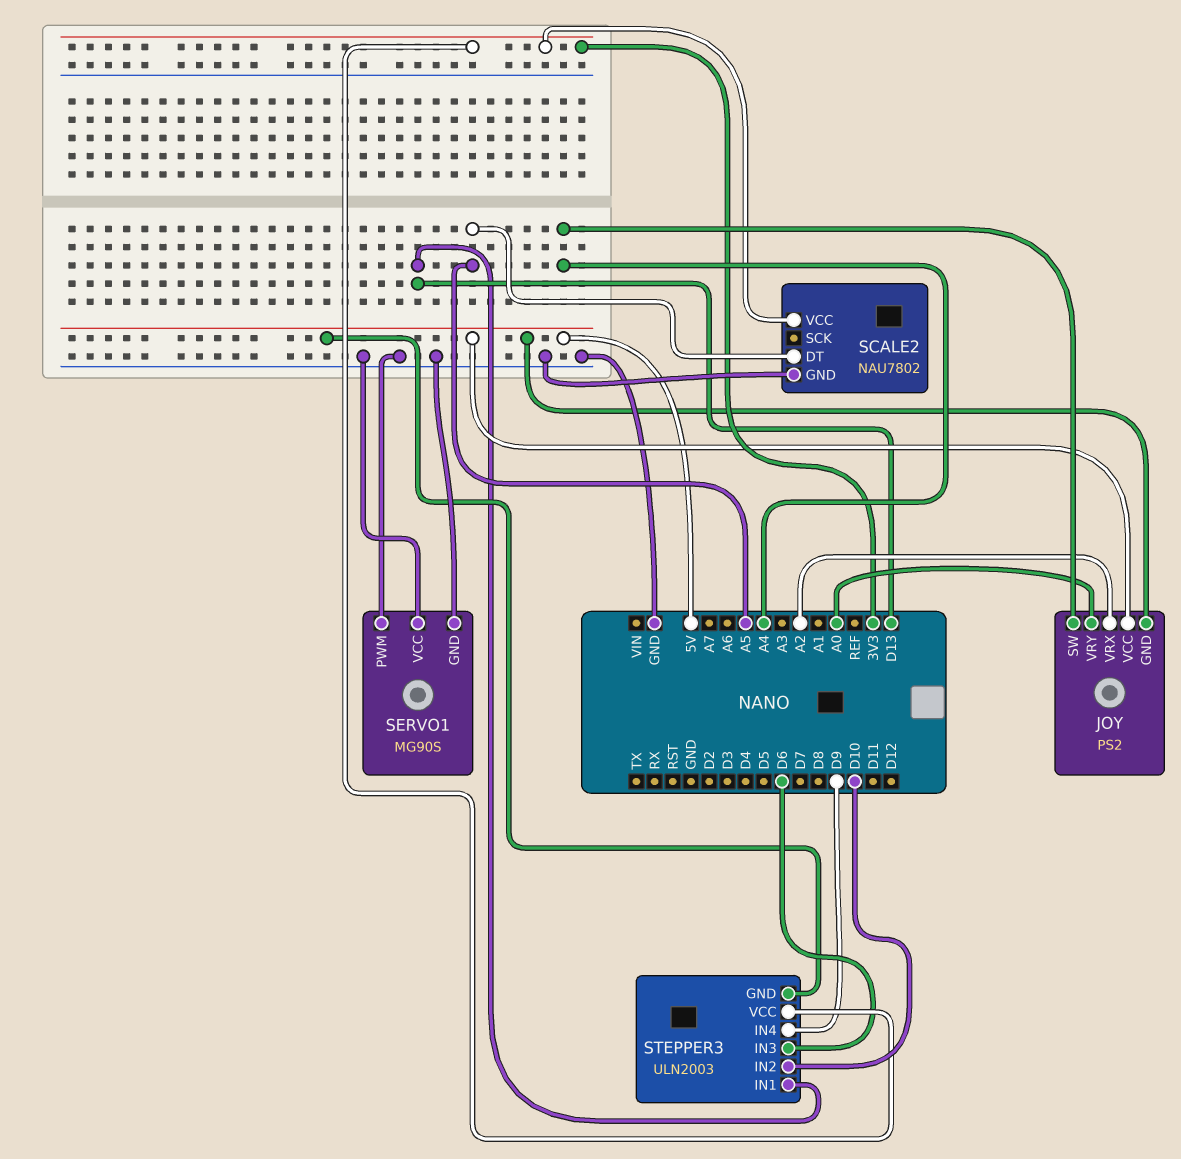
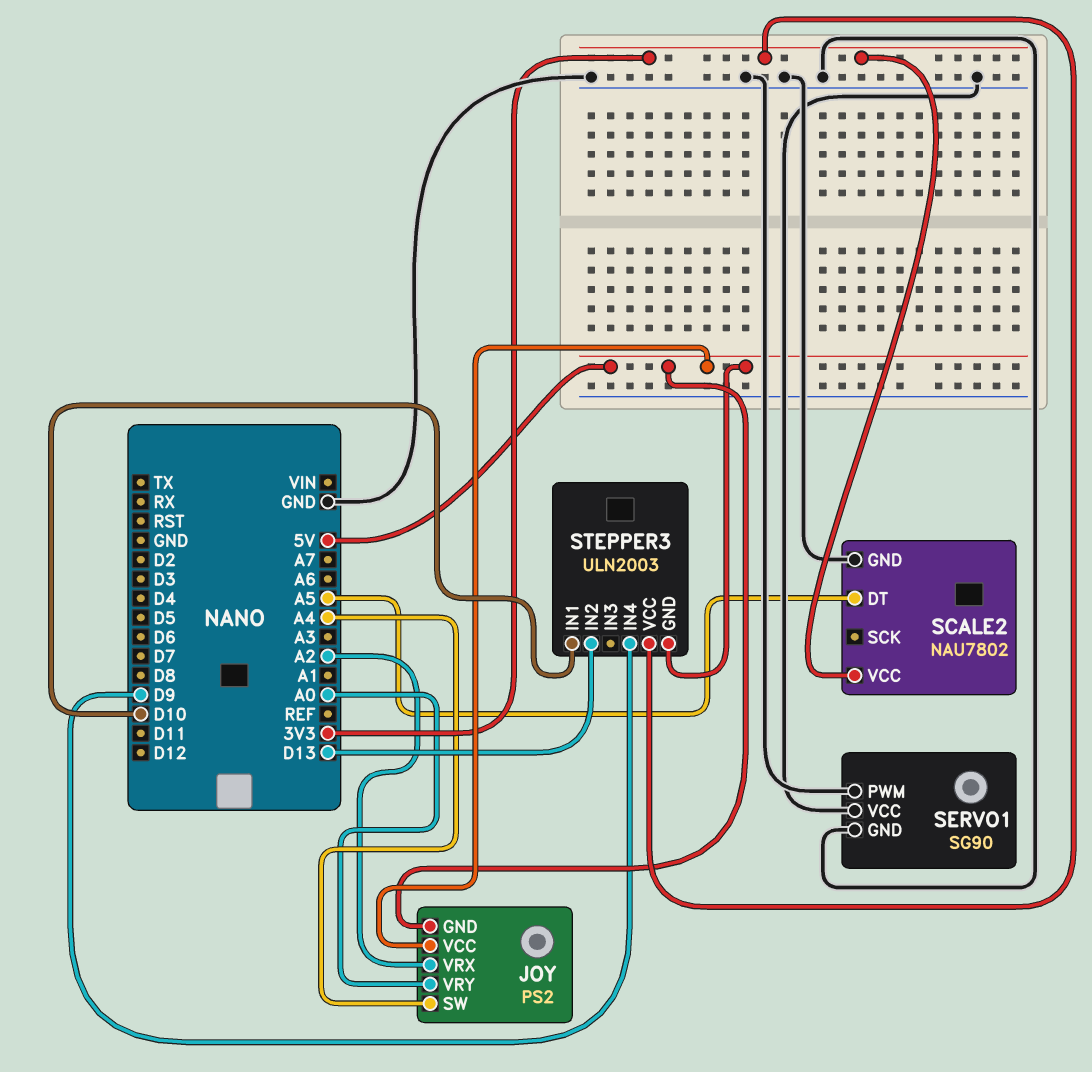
SERVO1: MG90S -> SG90
STEPPER3 pin IN1: D13 -> D10
STEPPER3 pin IN2: D10 -> D13
STEPPER3 pin IN3: D6 -> none

